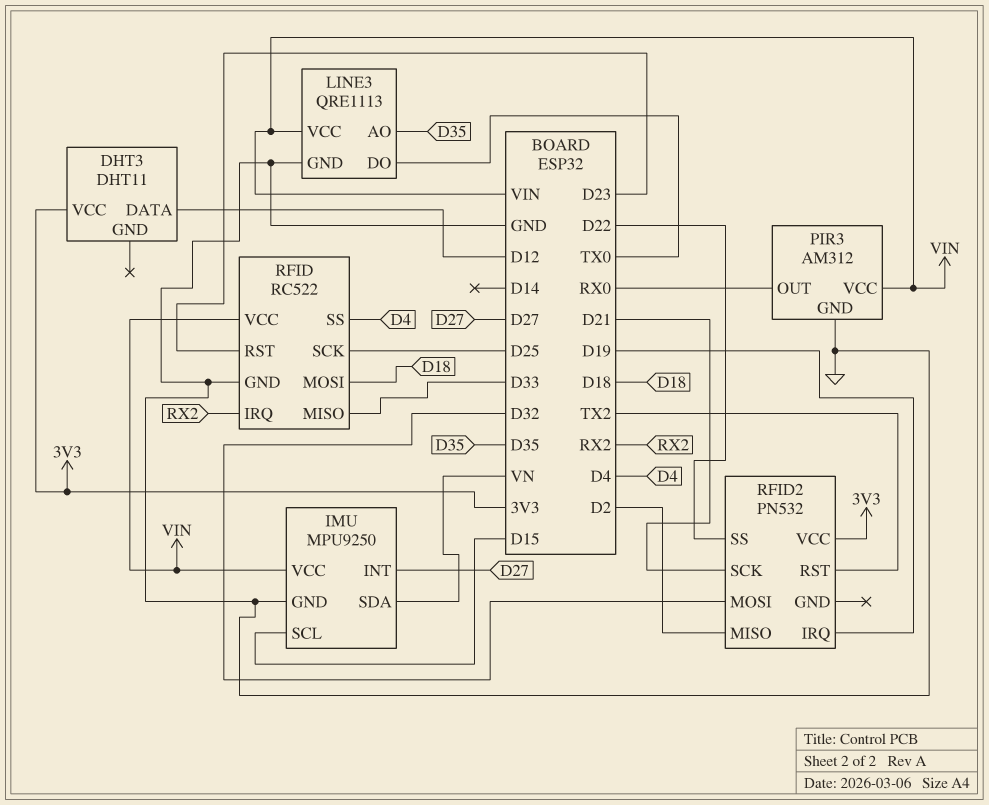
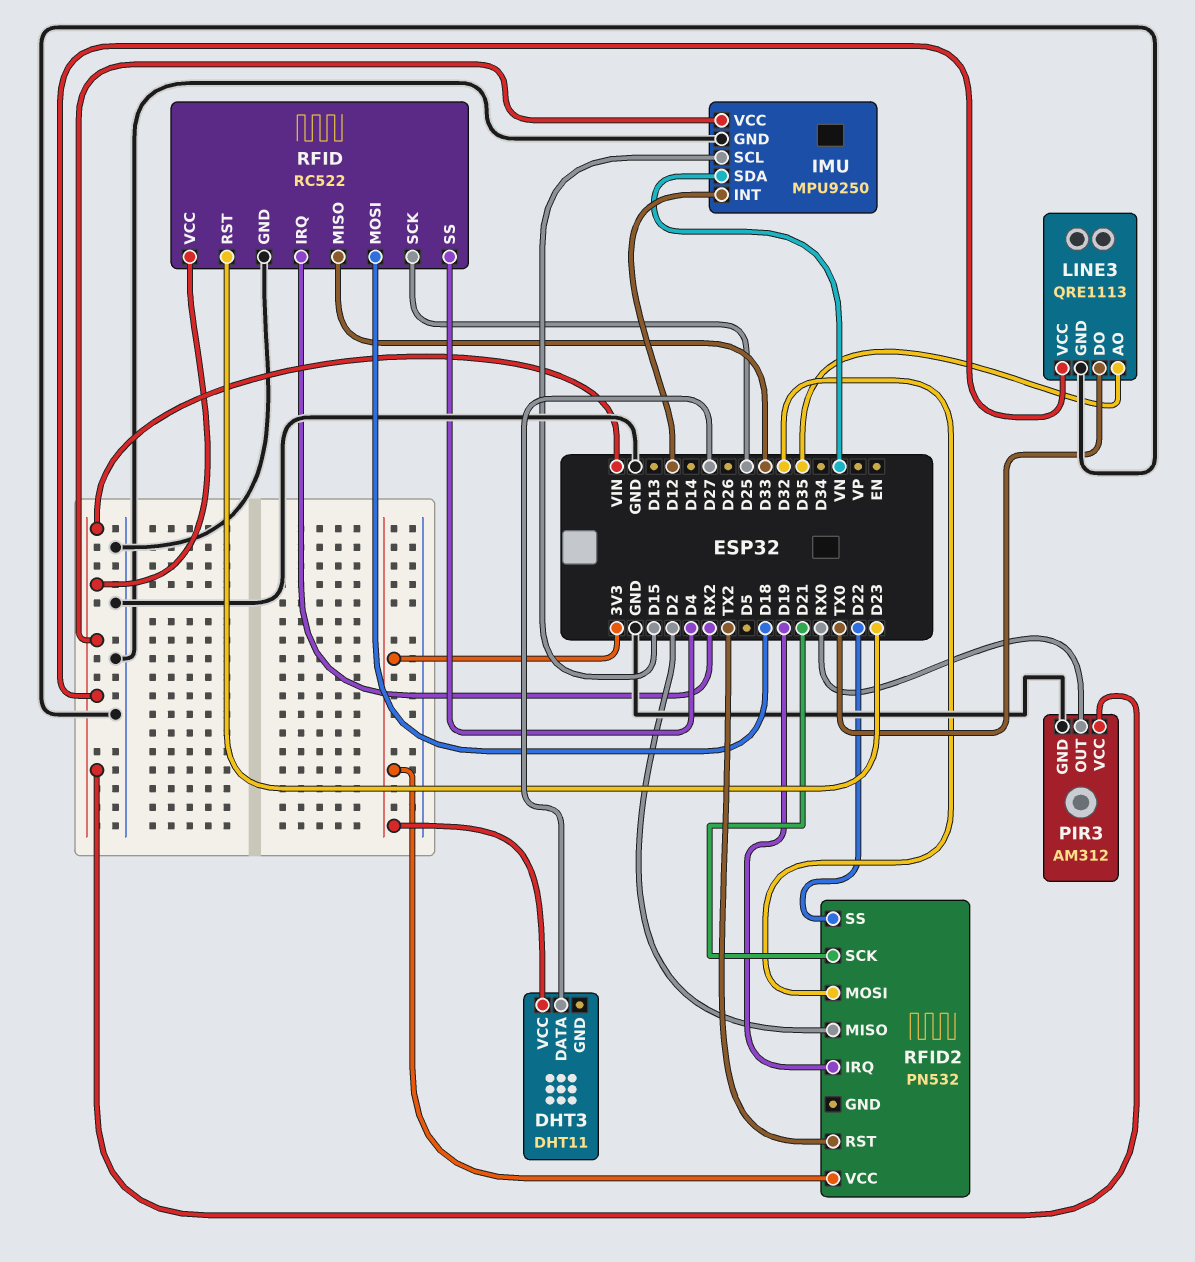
DHT3 pin DATA: D12 -> D27
IMU pin INT: D27 -> D12

